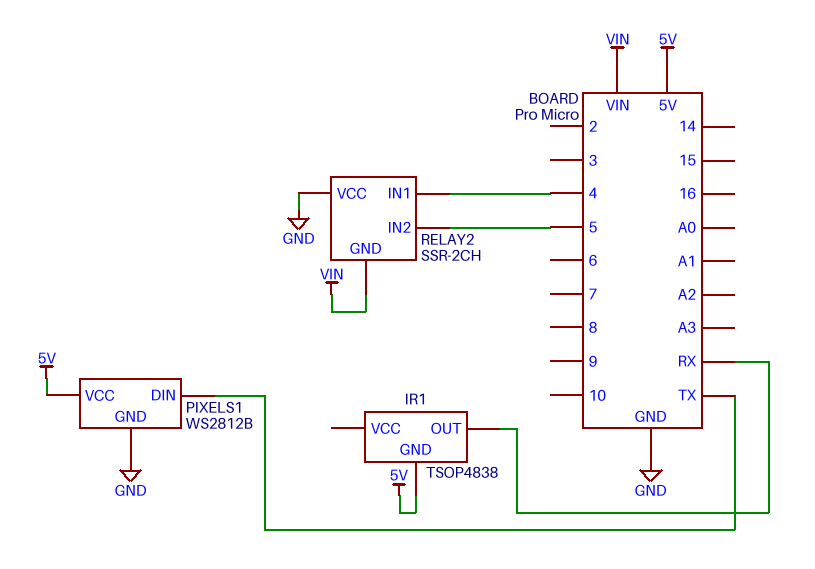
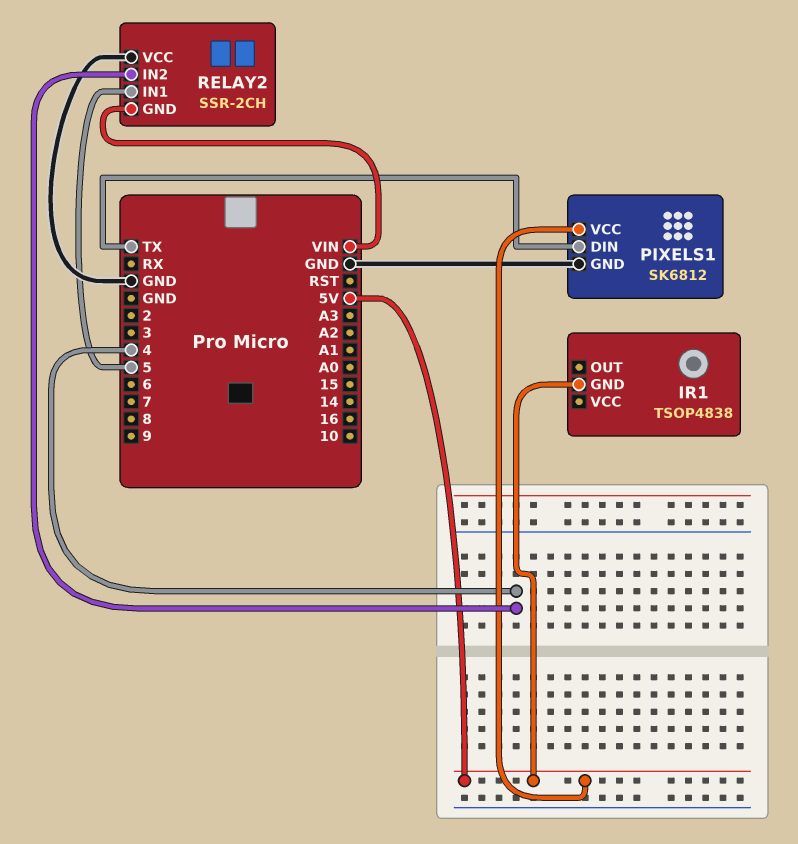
IR1 pin OUT: RX -> none
PIXELS1: WS2812B -> SK6812
RELAY2 pin IN1: 4 -> 5
RELAY2 pin IN2: 5 -> 4

